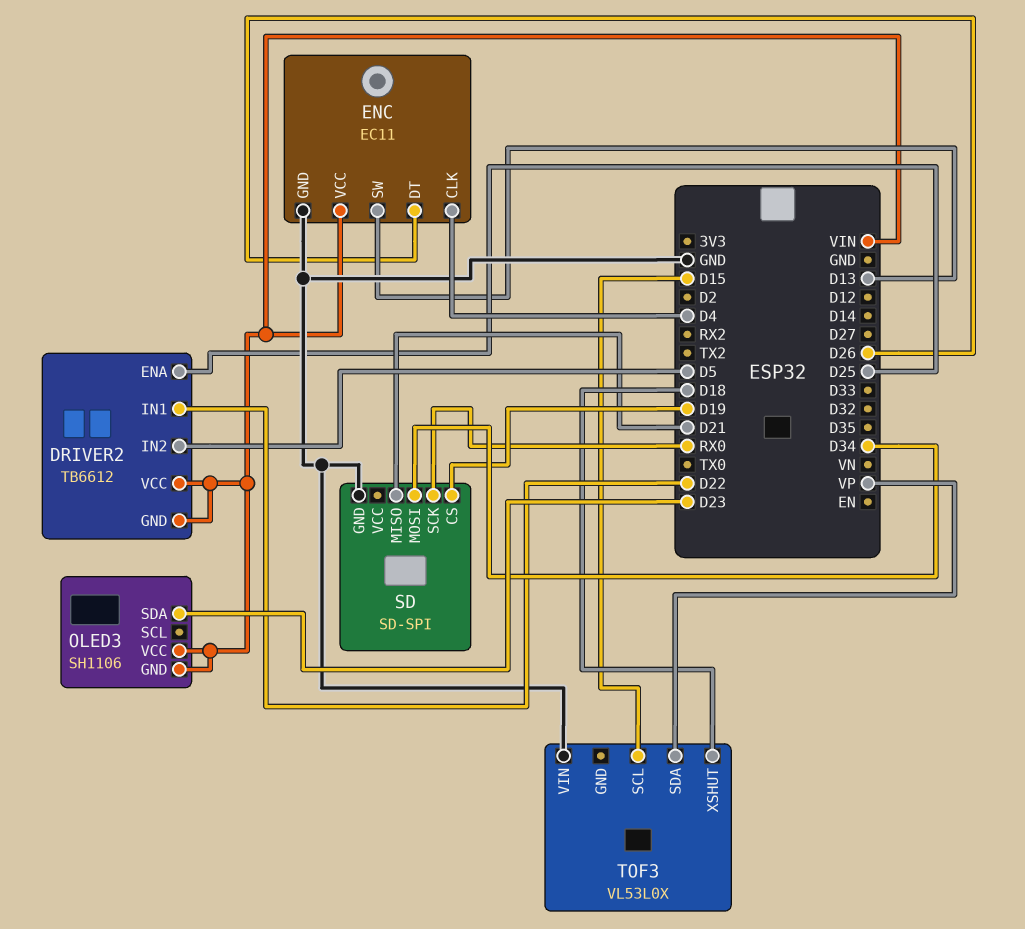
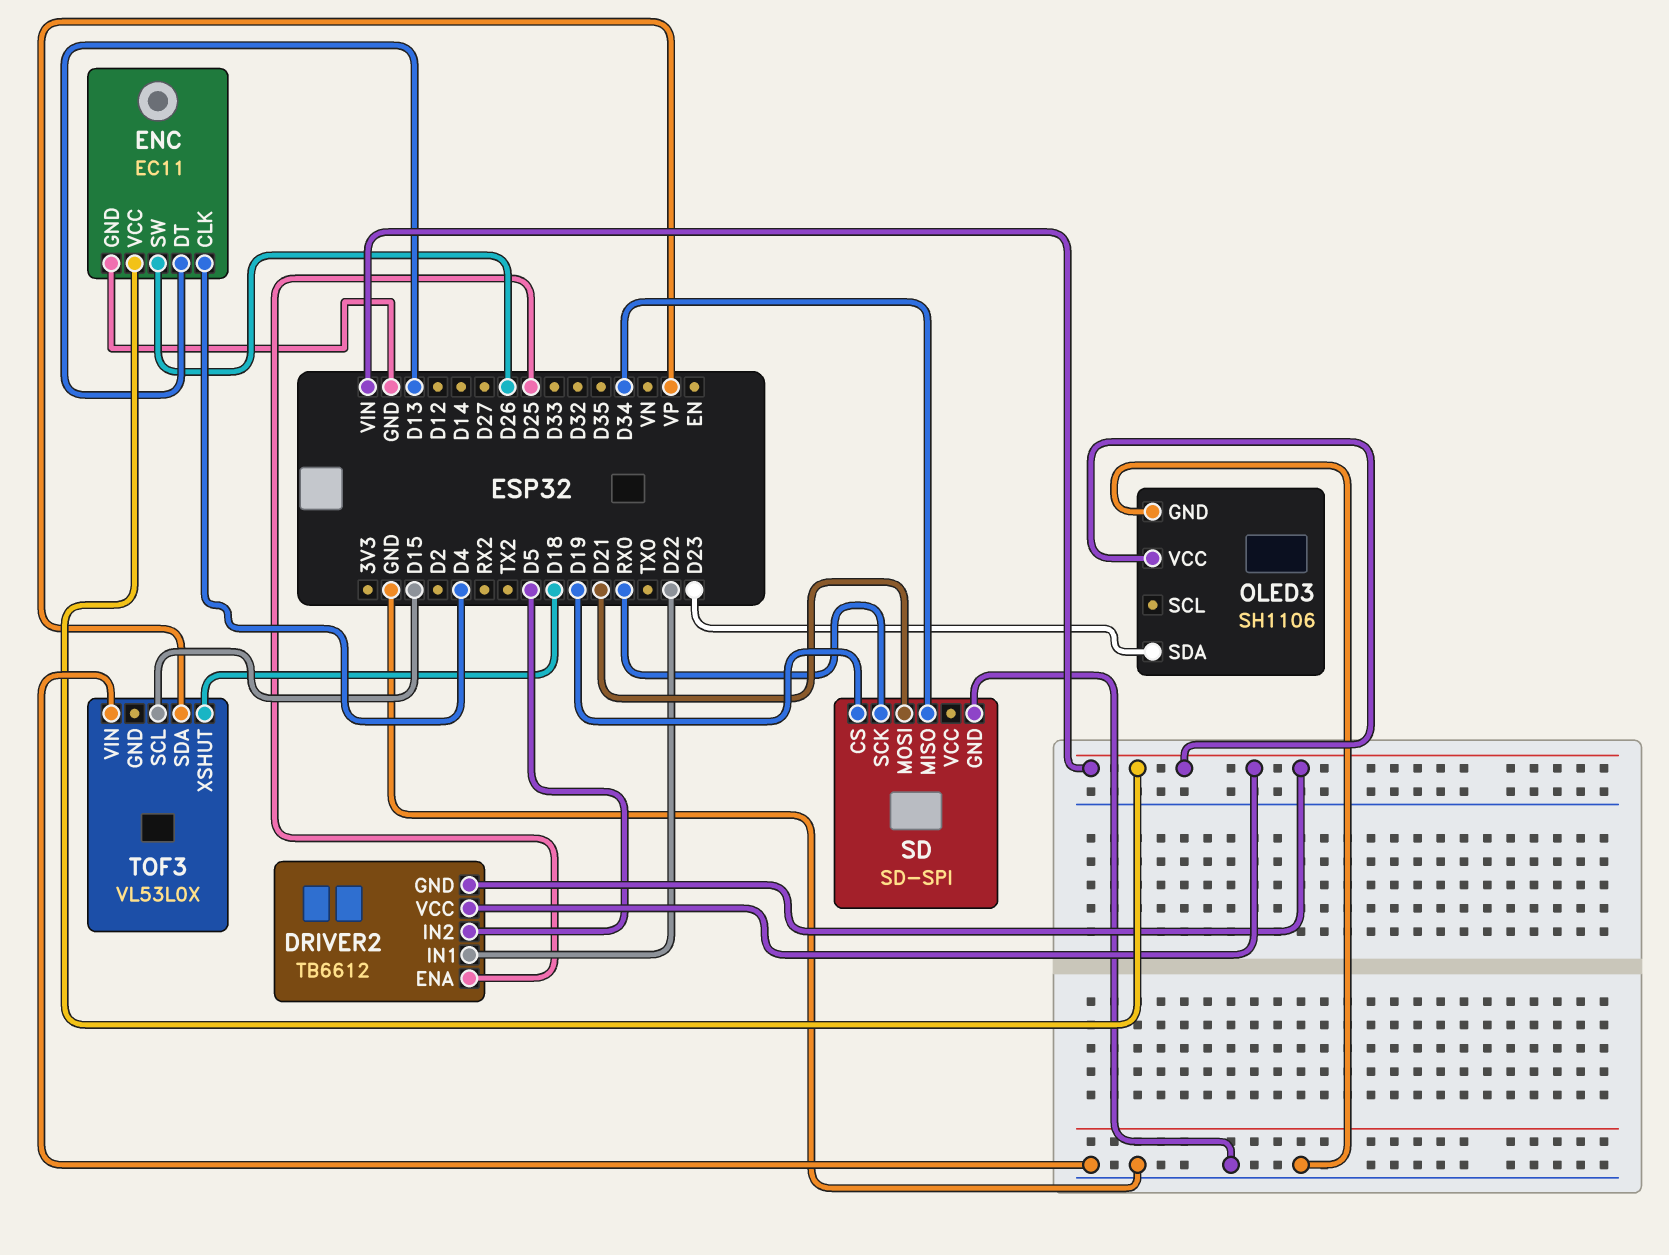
ENC pin DT: D26 -> D13
ENC pin SW: D13 -> D26
OLED3 pin GND: VIN -> GND
SD pin MISO: D21 -> D34
SD pin MOSI: D34 -> D21

